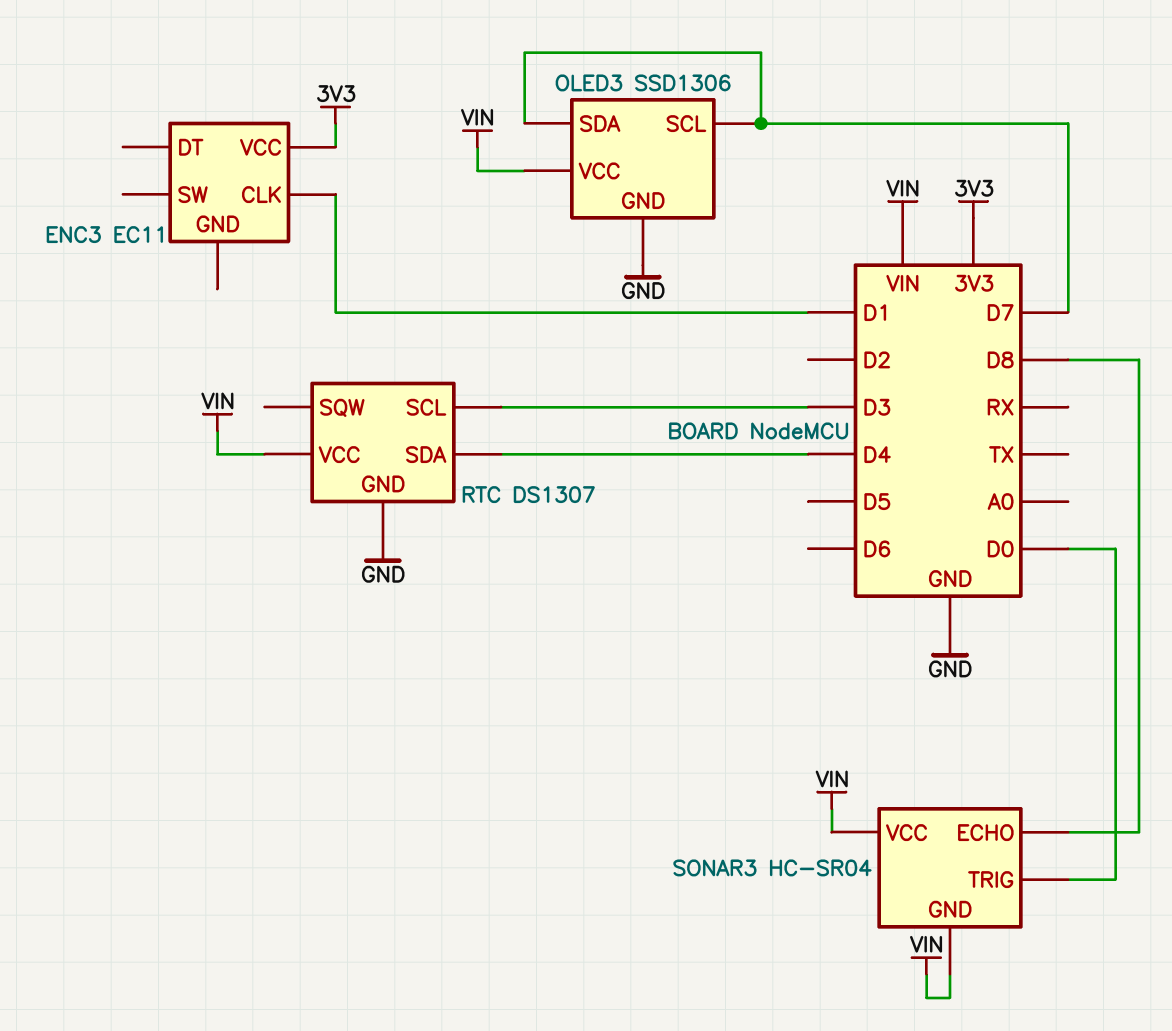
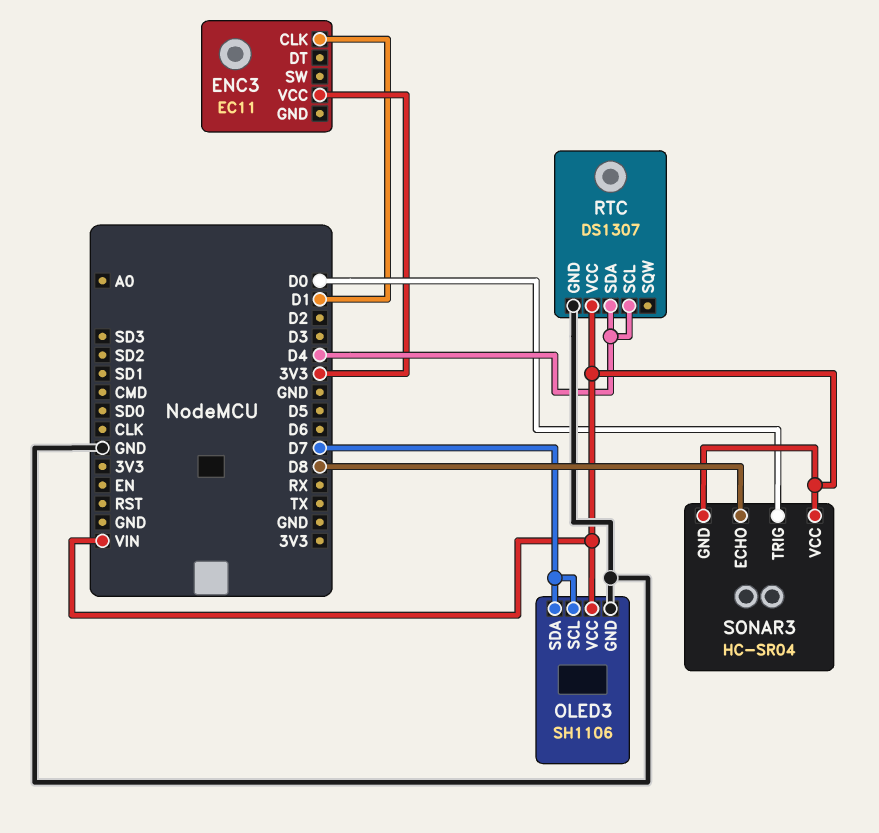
OLED3: SSD1306 -> SH1106
RTC pin SCL: D3 -> D4

